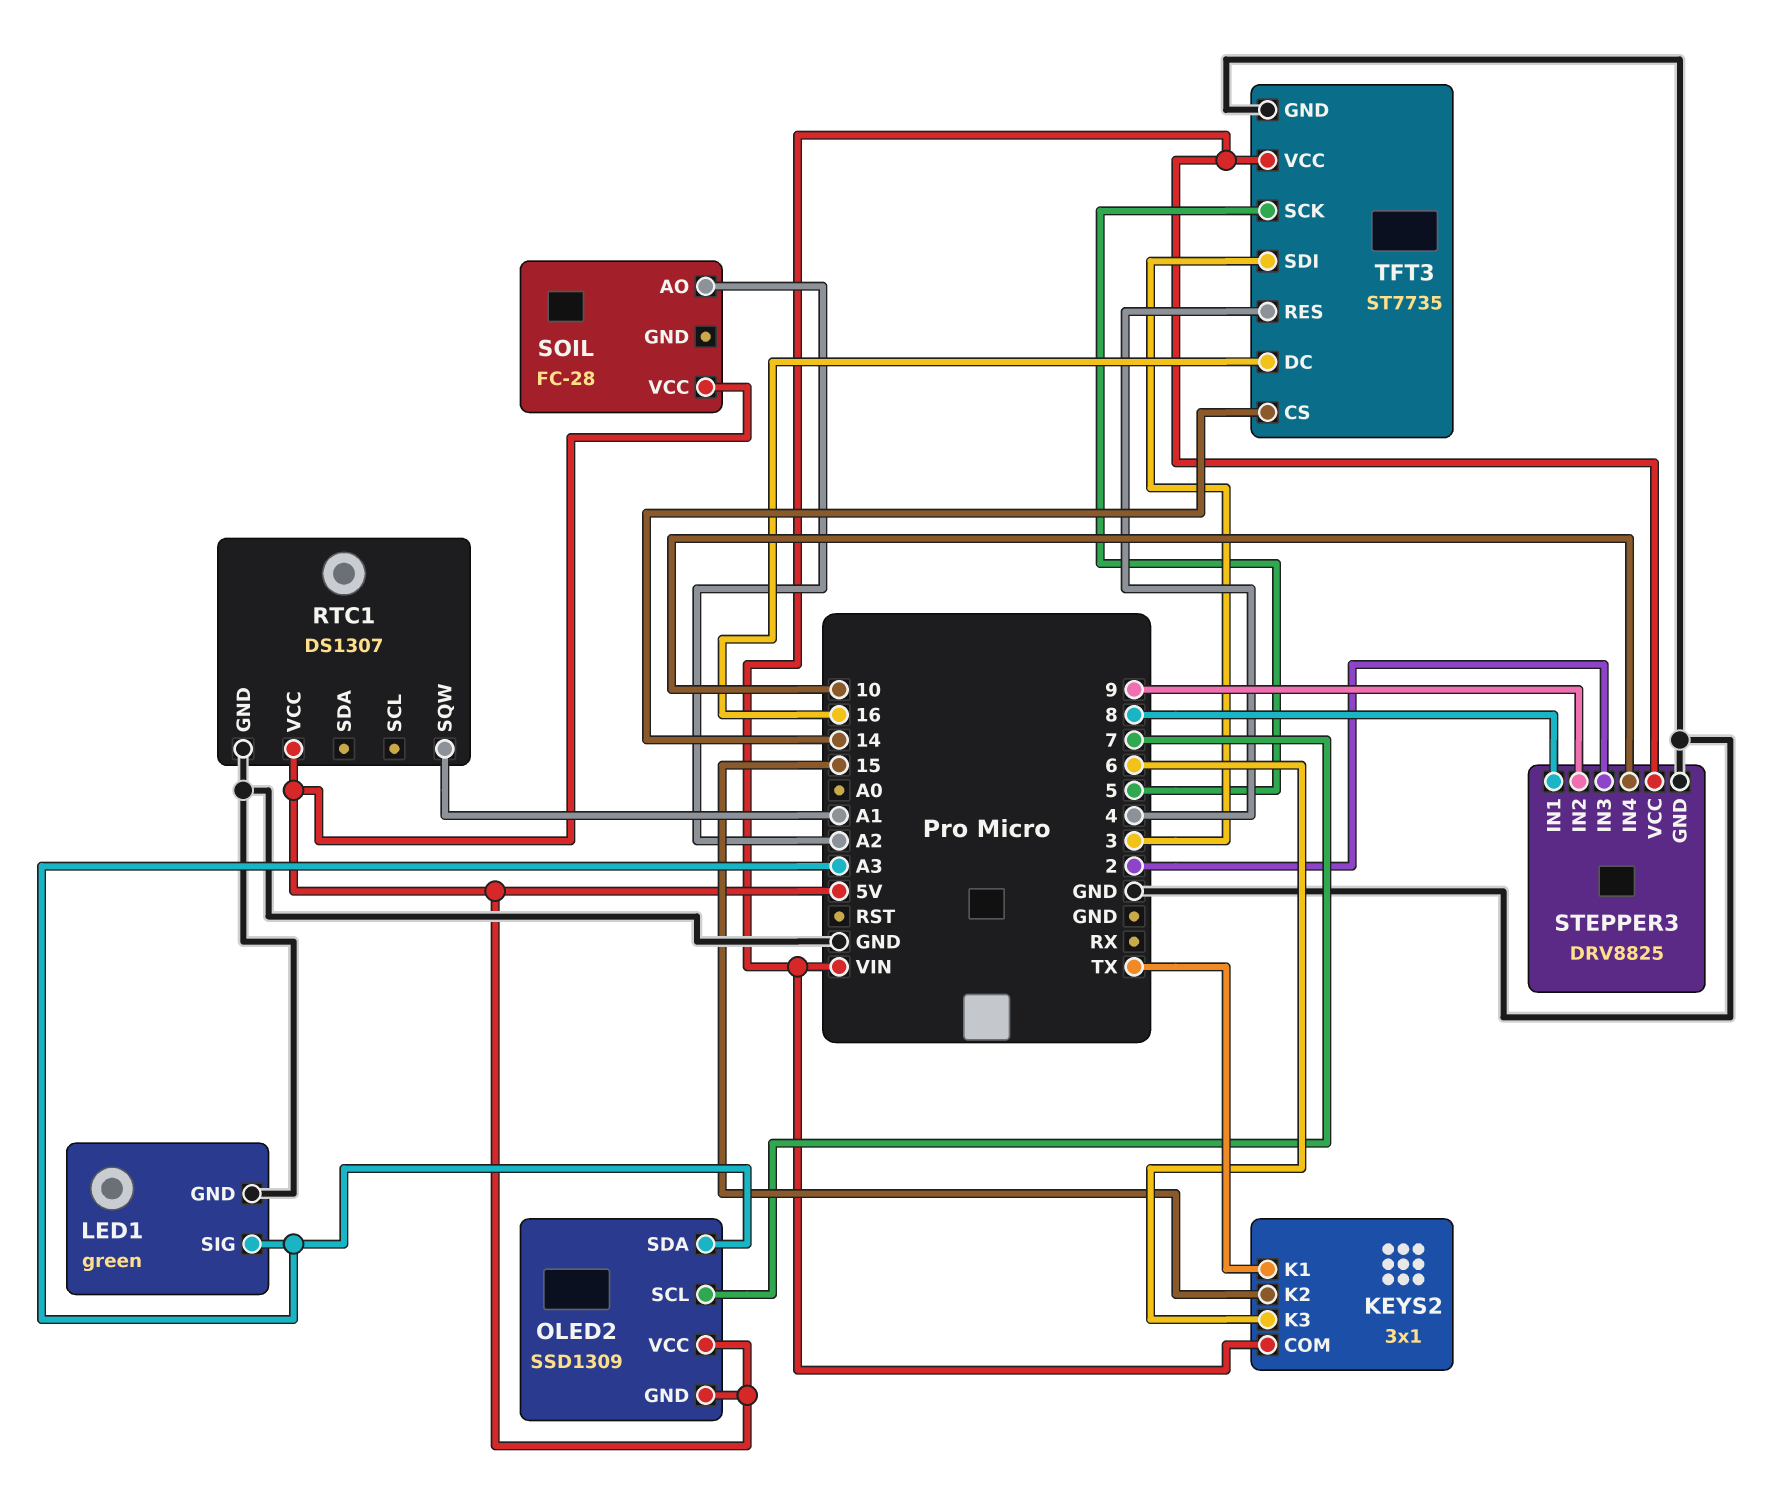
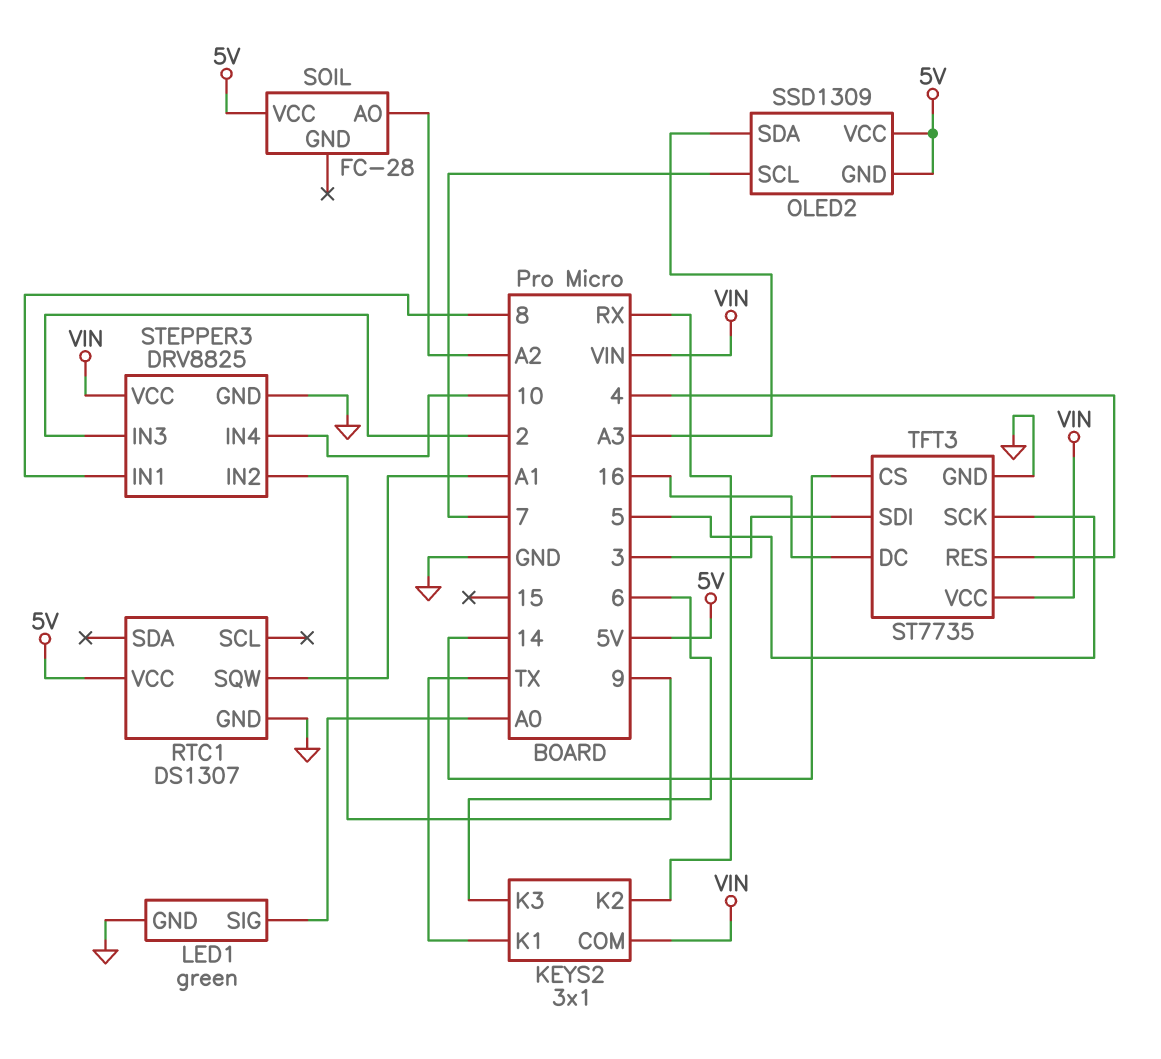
KEYS2 pin K2: 15 -> RX
LED1 pin SIG: A3 -> A0

